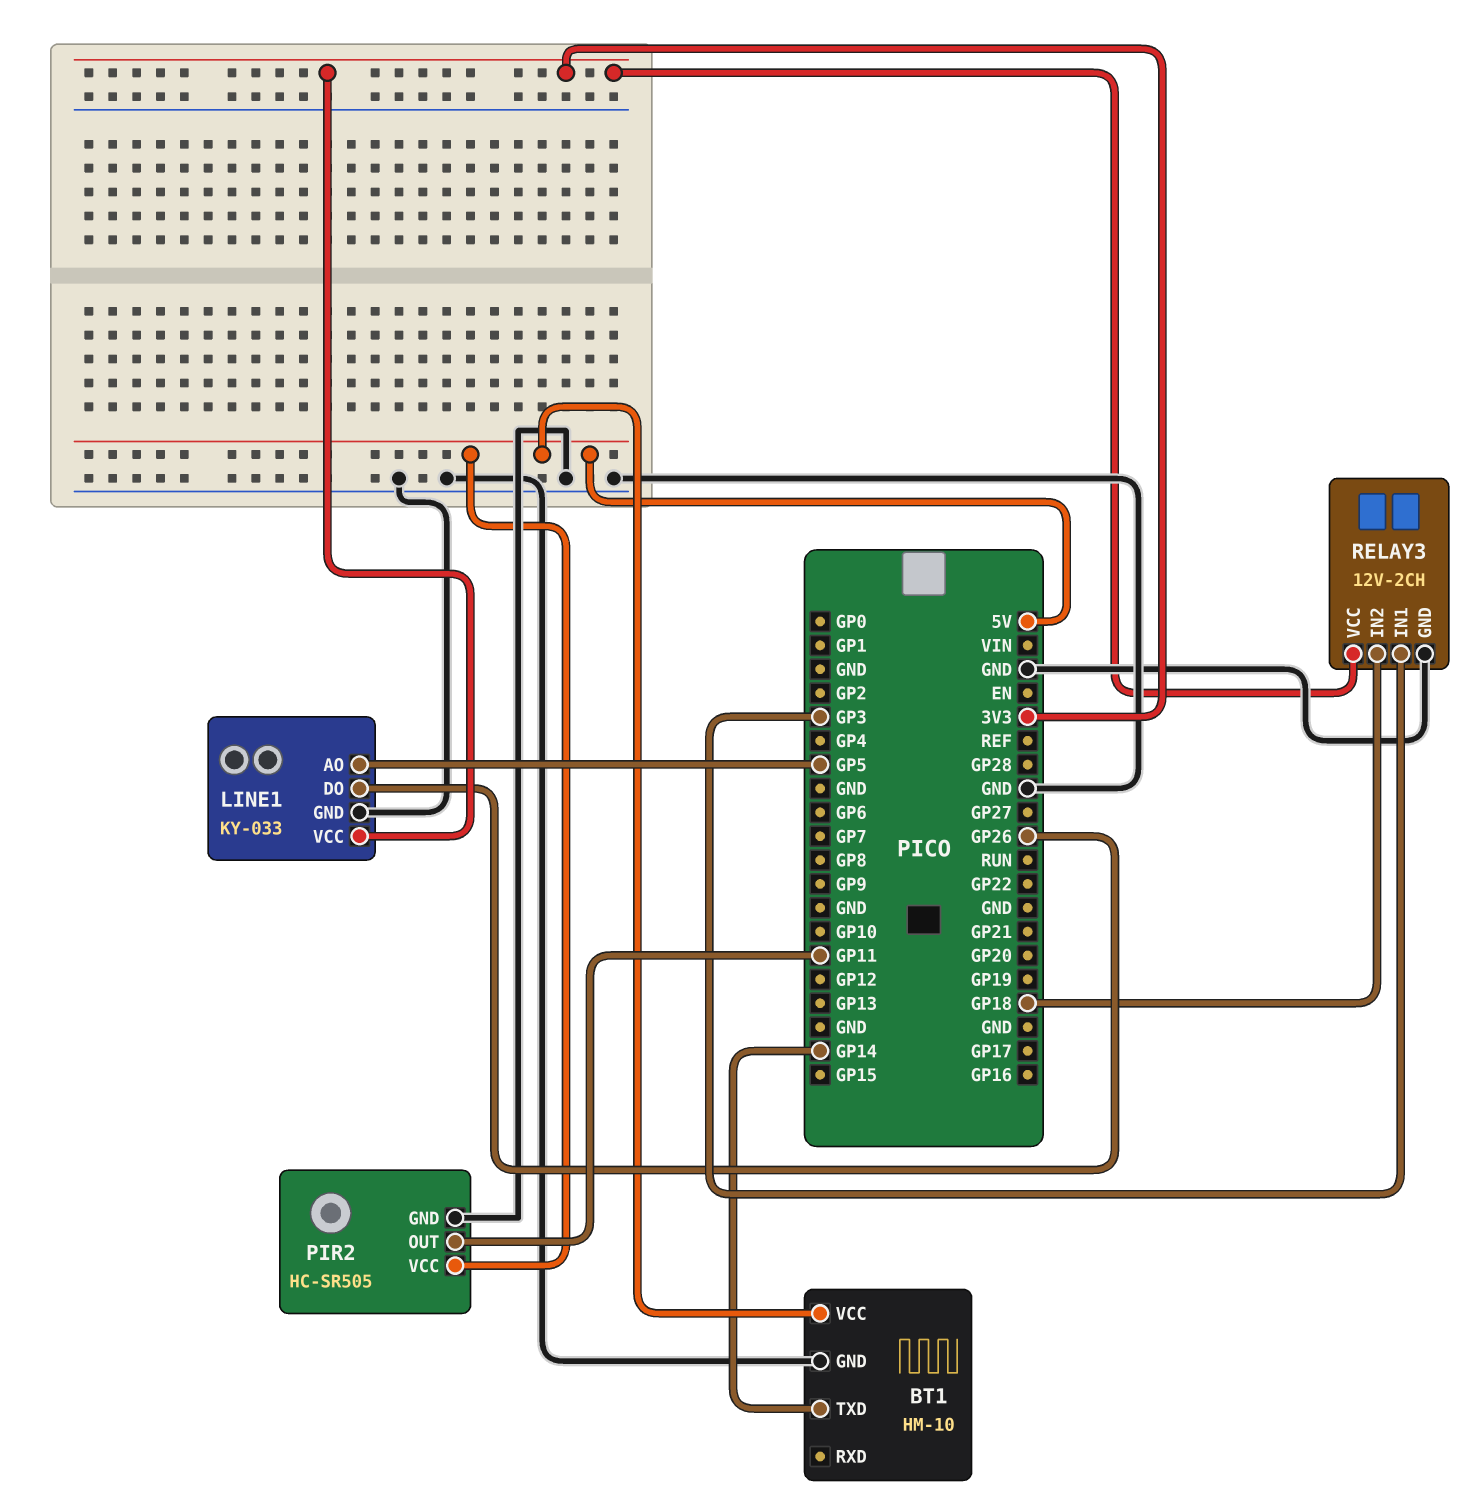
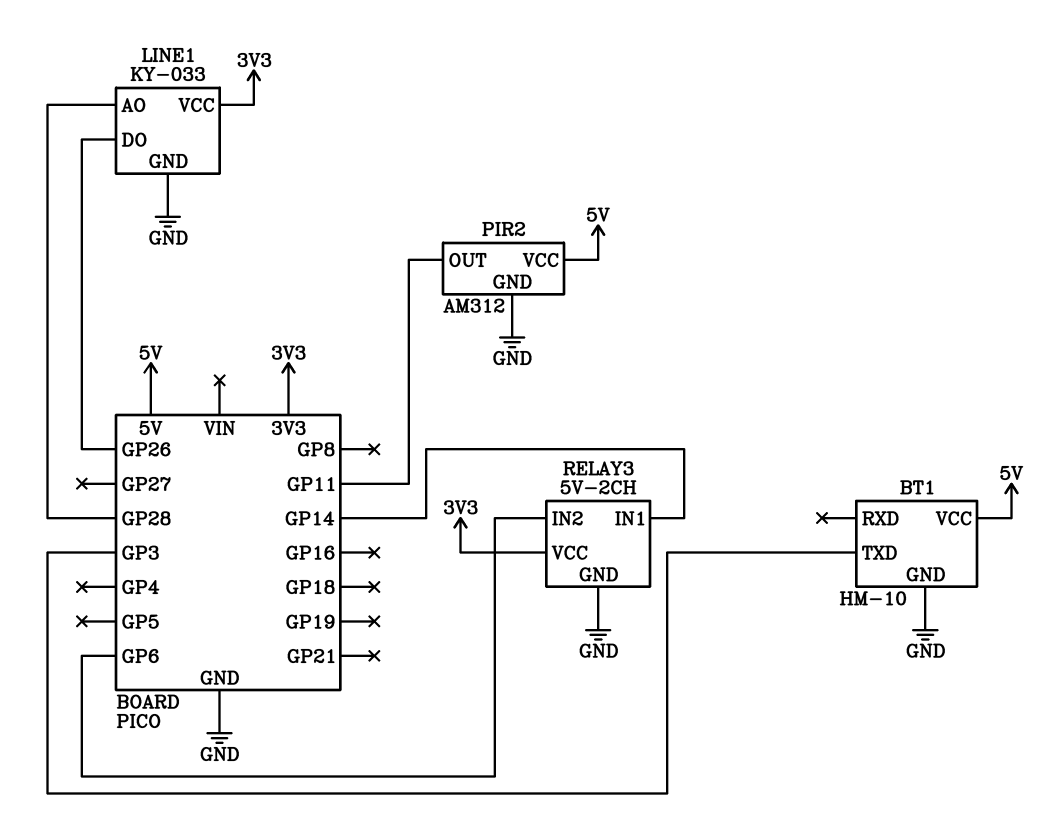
BT1 pin TXD: GP14 -> GP3
LINE1 pin AO: GP5 -> GP28
PIR2: HC-SR505 -> AM312
RELAY3: 12V-2CH -> 5V-2CH
RELAY3 pin IN1: GP3 -> GP14
RELAY3 pin IN2: GP18 -> GP6

